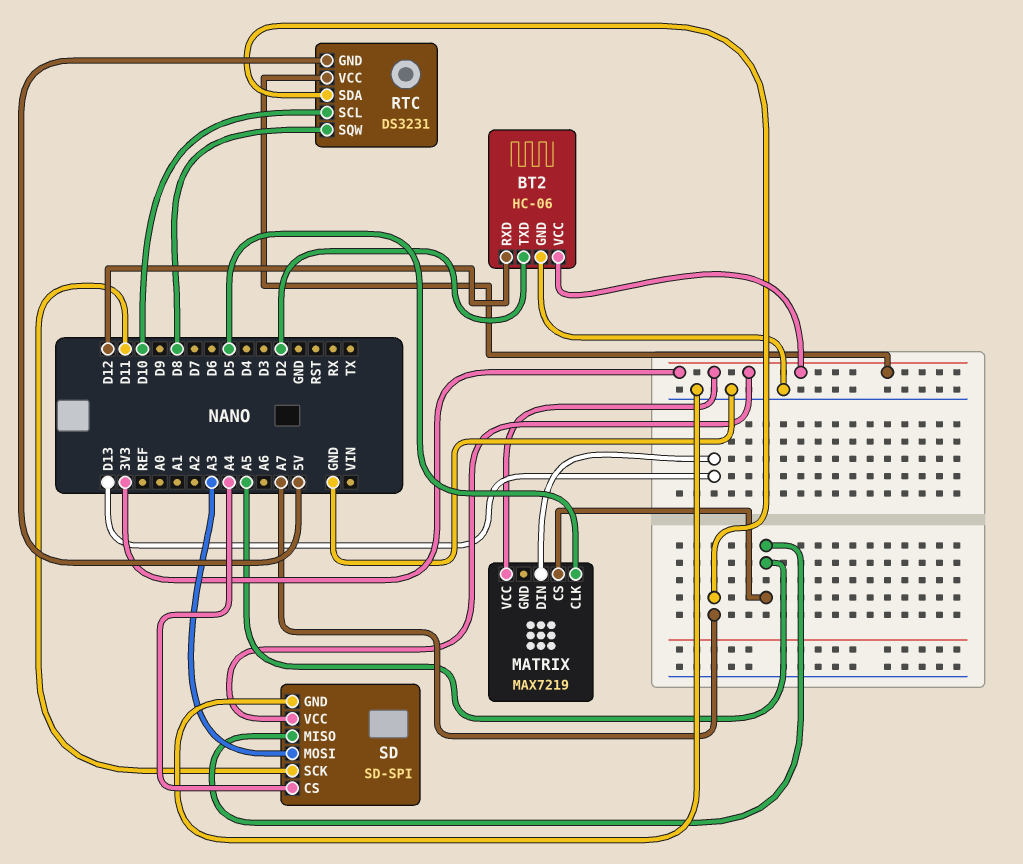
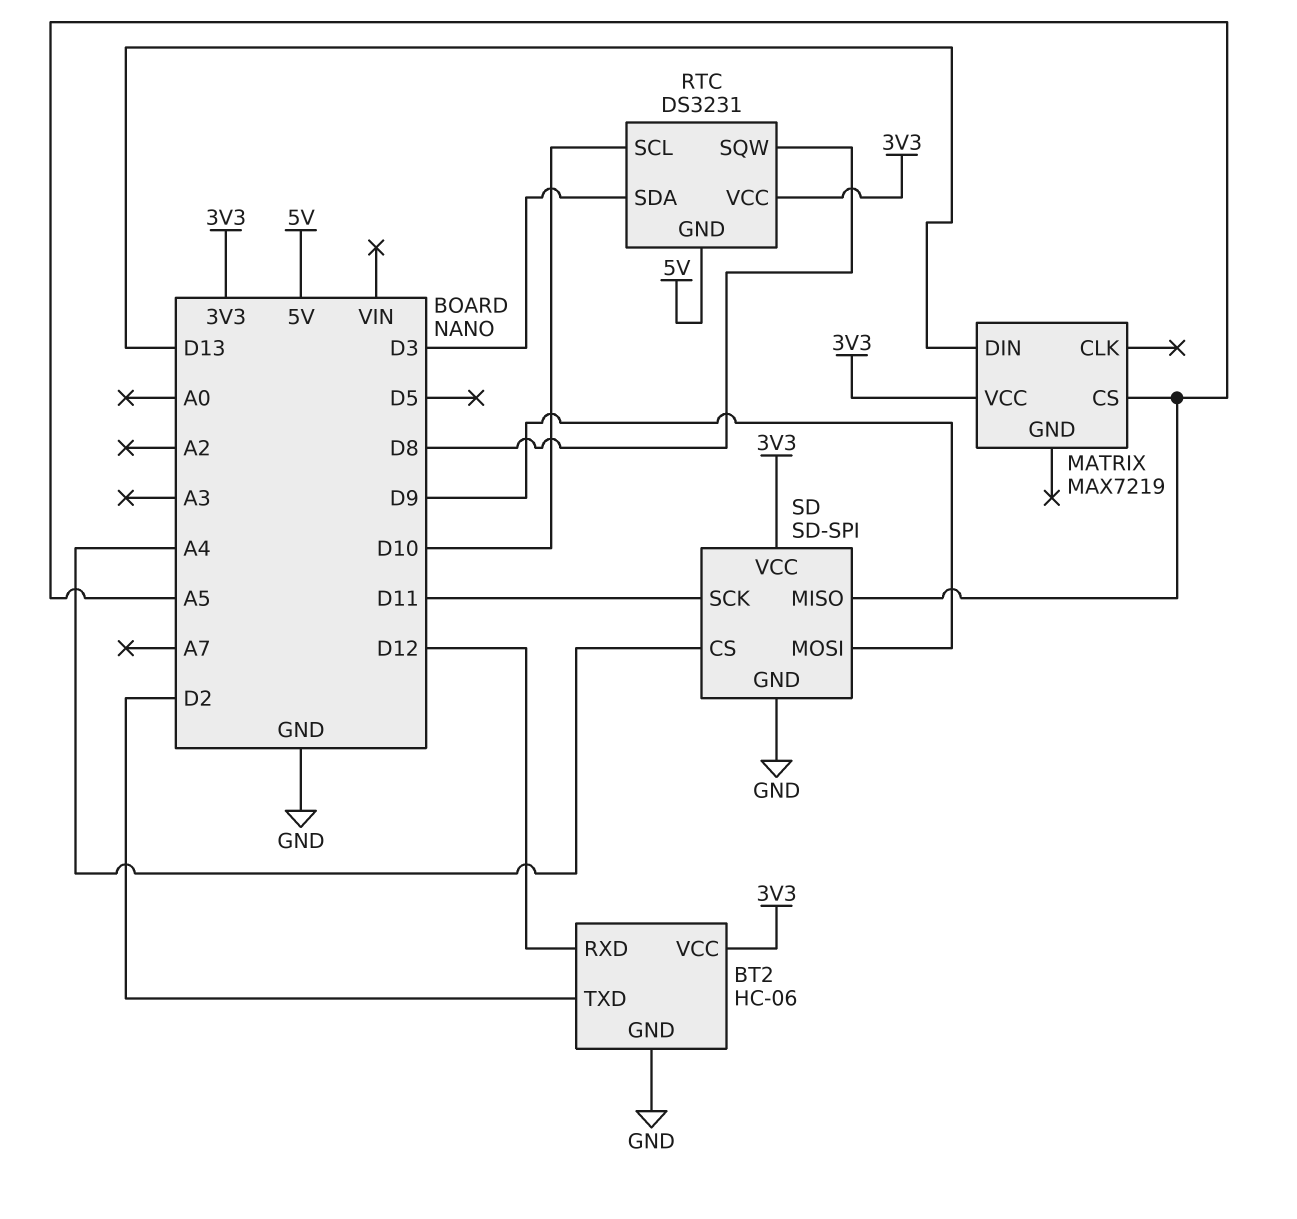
MATRIX pin CLK: D5 -> none
RTC pin SDA: A7 -> D3
SD pin MOSI: A3 -> D9

